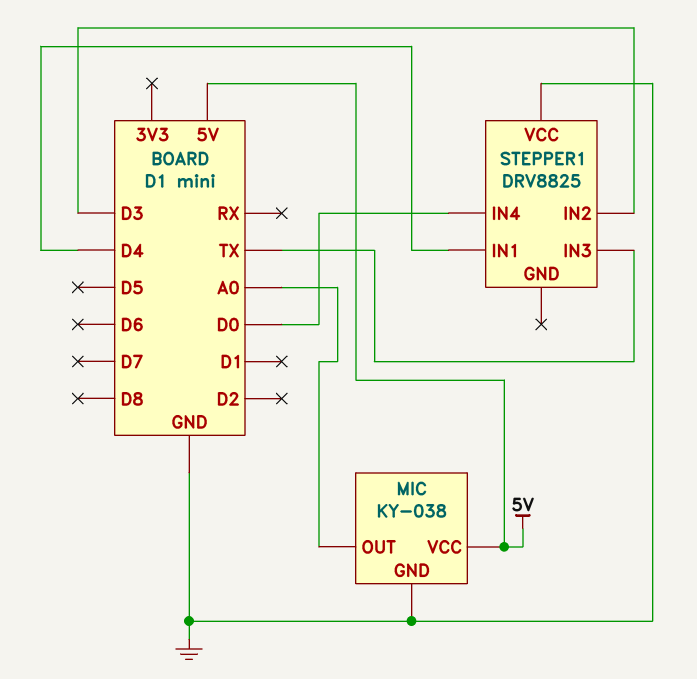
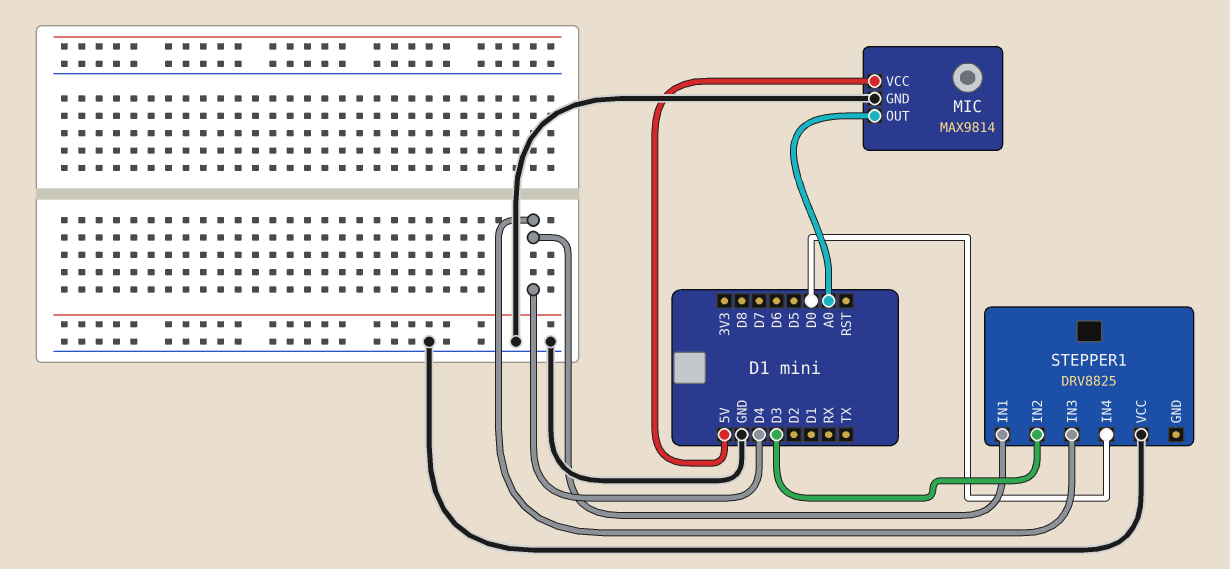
MIC: KY-038 -> MAX9814
STEPPER1 pin IN3: TX -> D4

